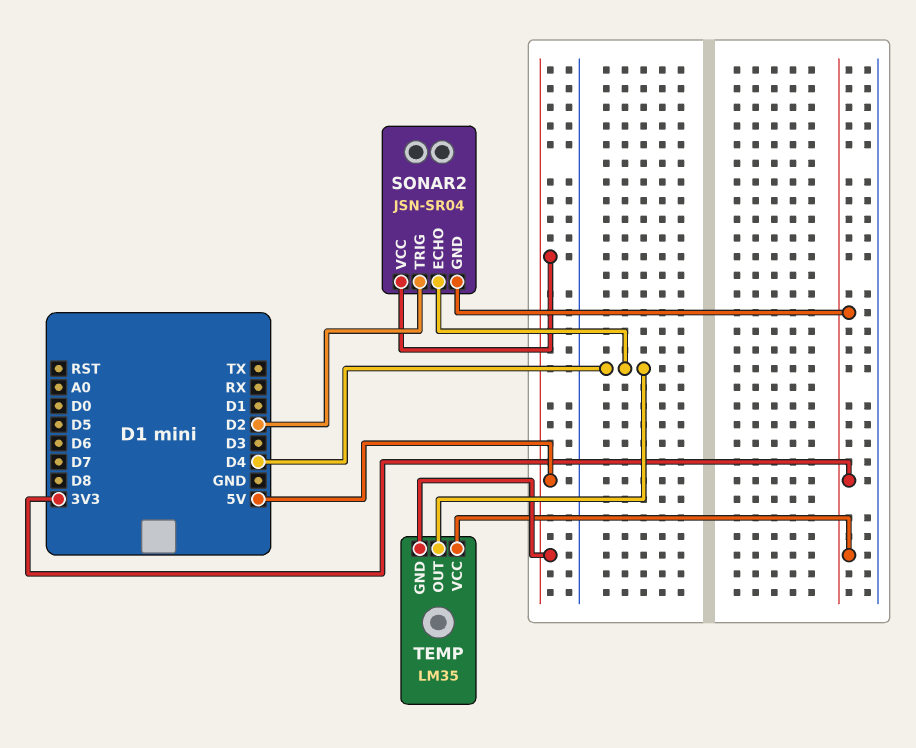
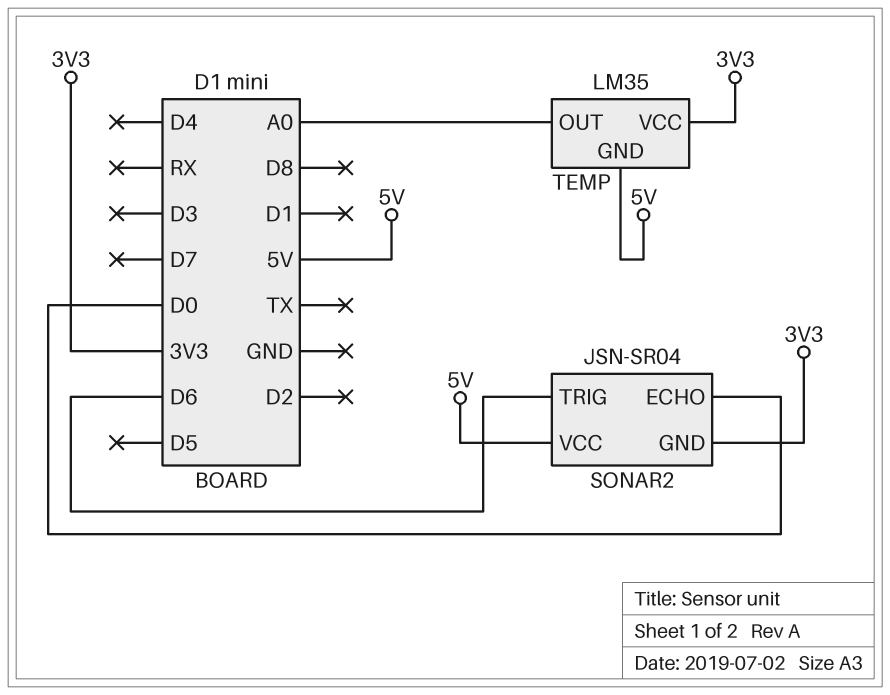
SONAR2 pin ECHO: D4 -> D0
SONAR2 pin TRIG: D2 -> D6
TEMP pin OUT: D4 -> A0

